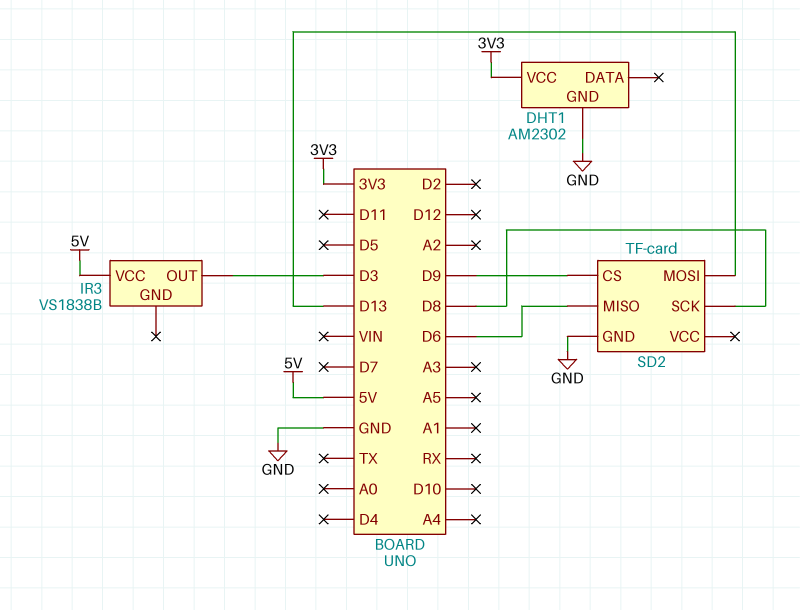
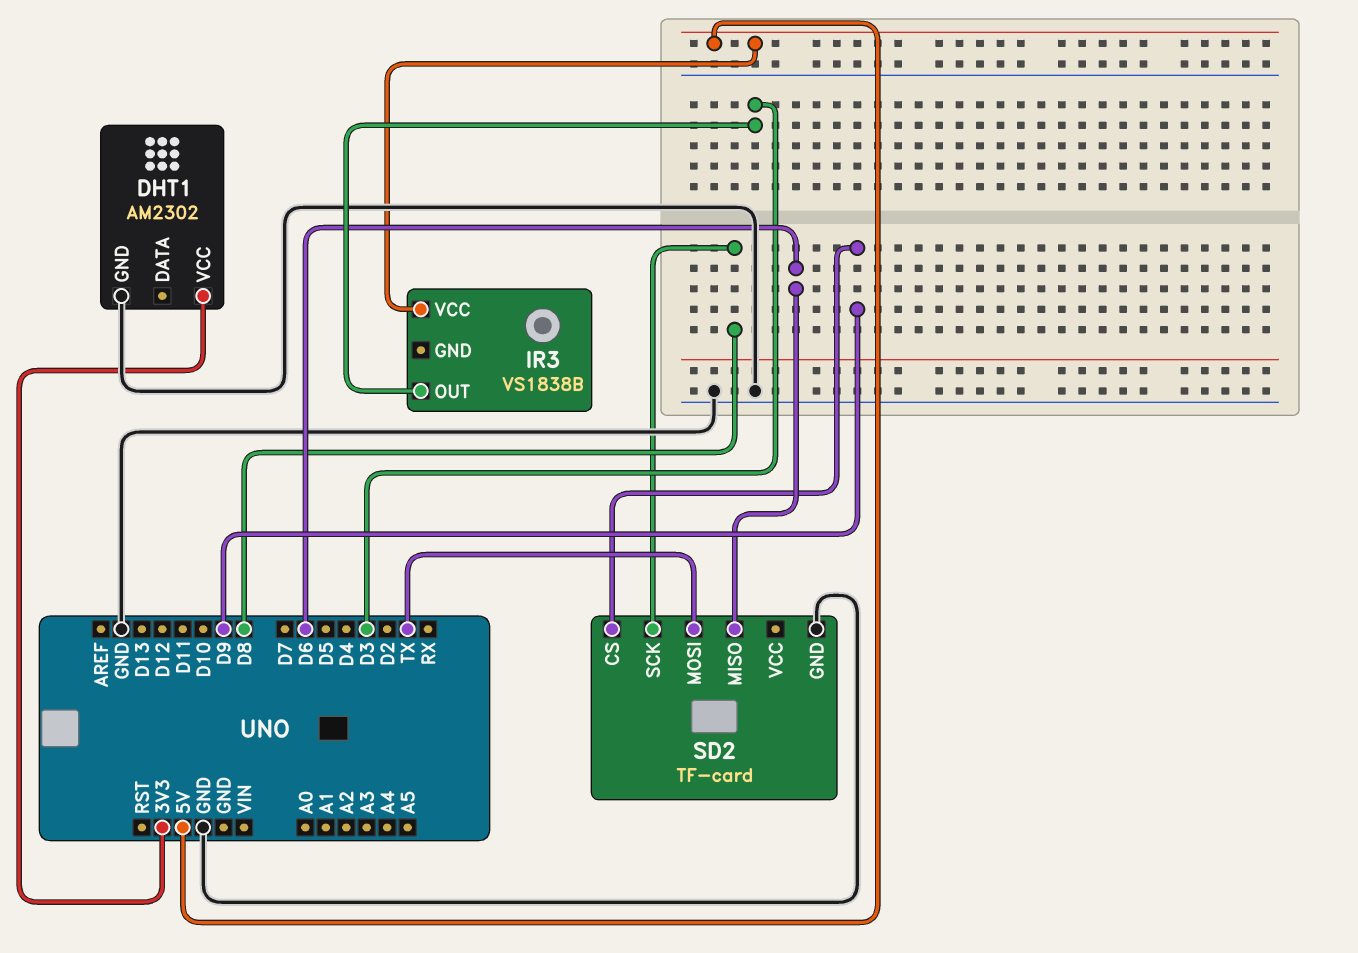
SD2 pin MOSI: D13 -> TX

